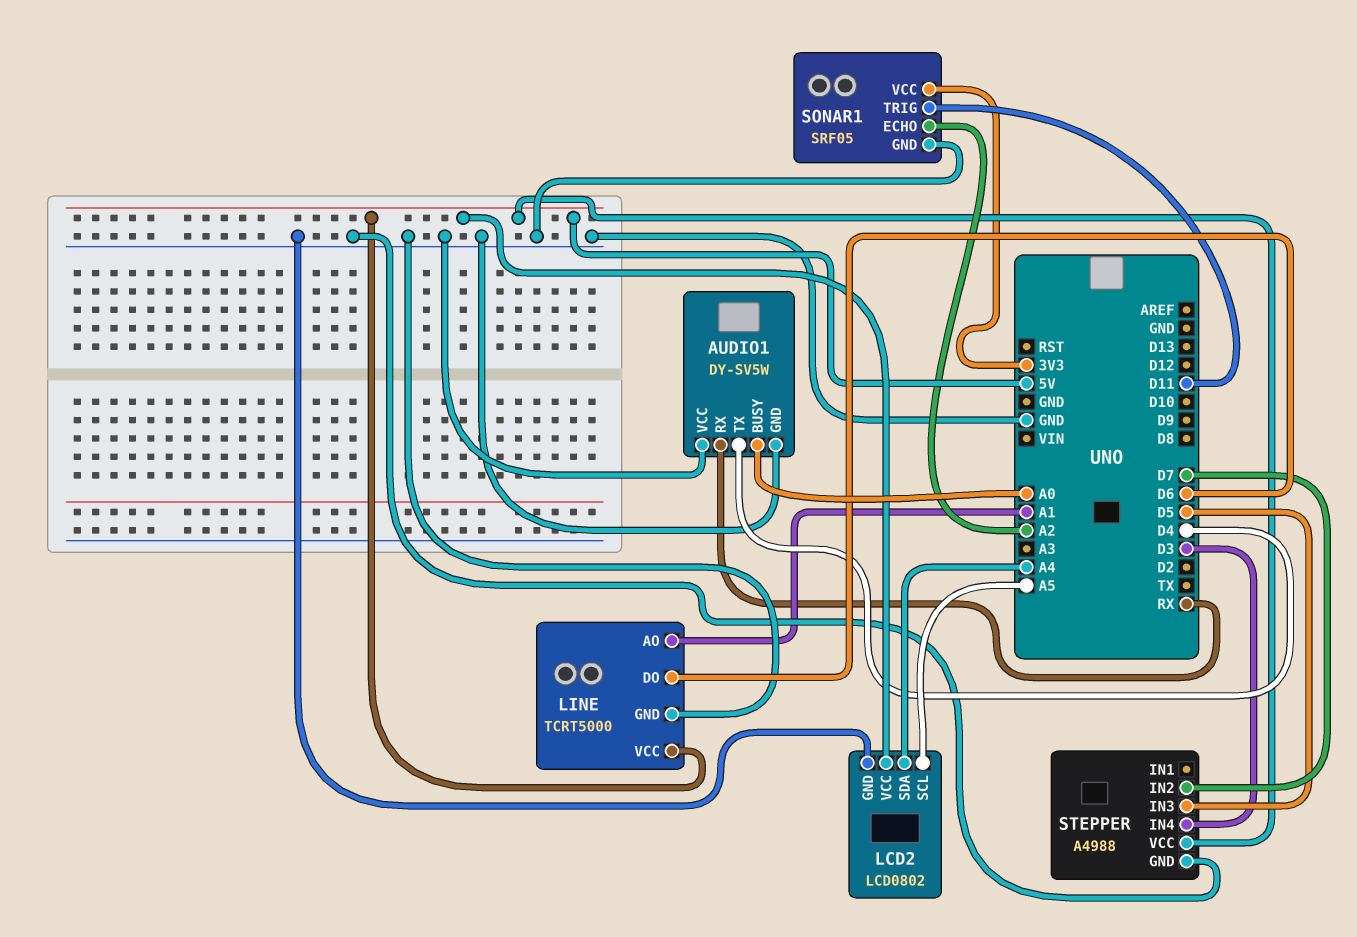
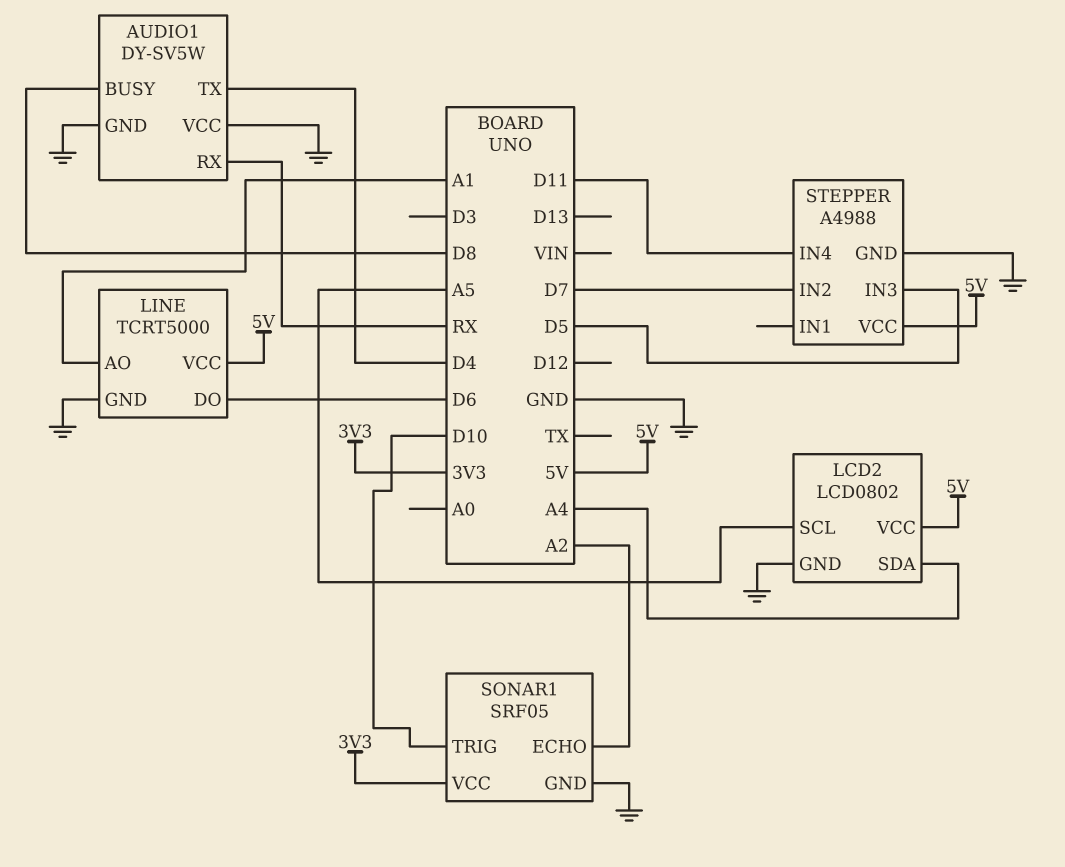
AUDIO1 pin BUSY: A0 -> D8
SONAR1 pin TRIG: D11 -> D10
STEPPER pin IN4: D3 -> D11

